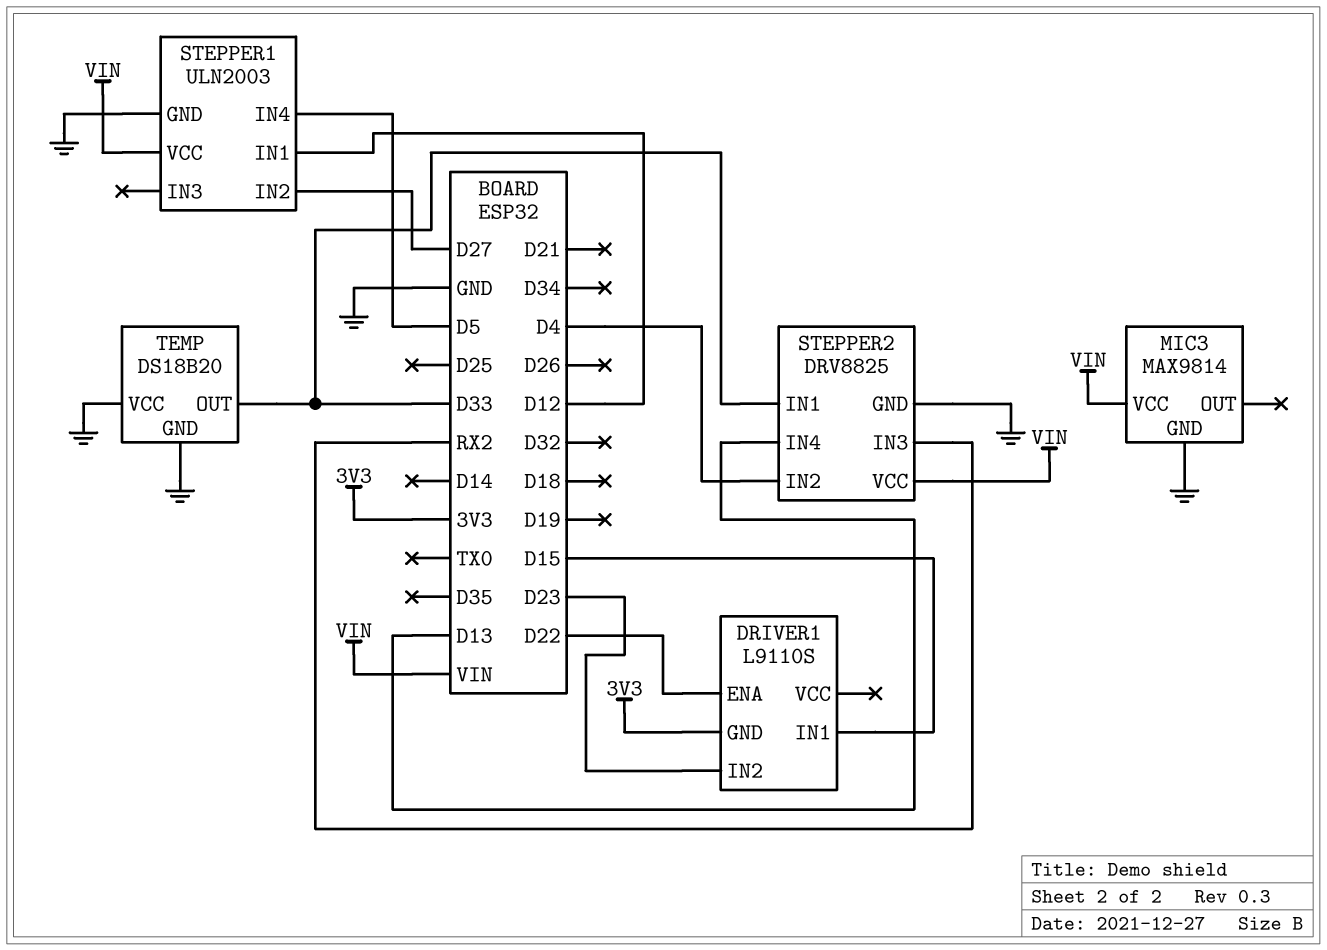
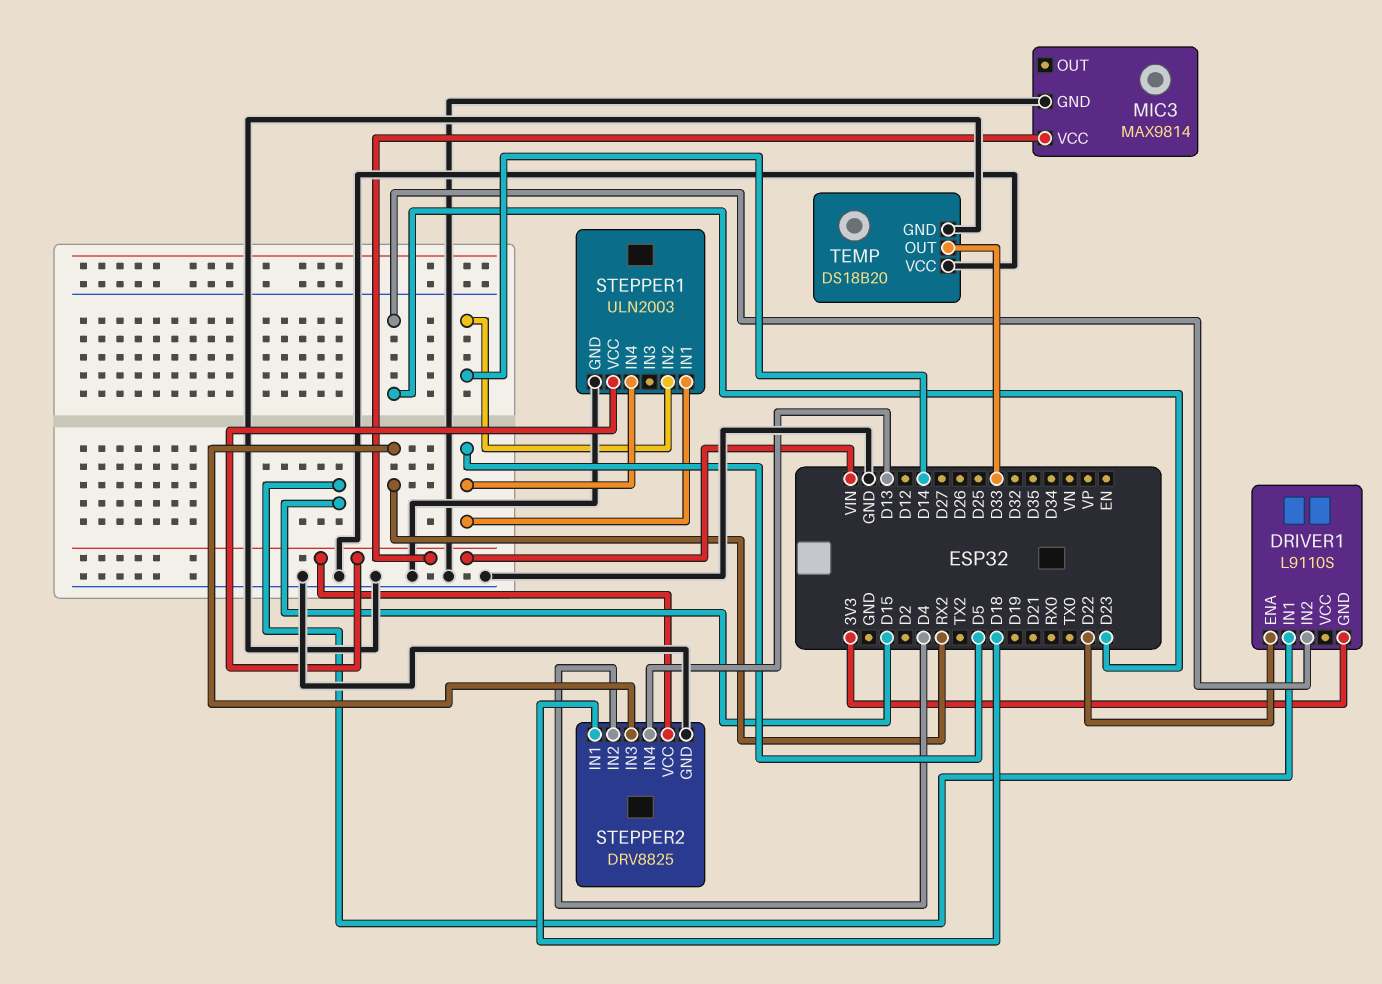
STEPPER1 pin IN1: D12 -> D5
STEPPER1 pin IN2: D27 -> D14
STEPPER2 pin IN1: D33 -> D18

